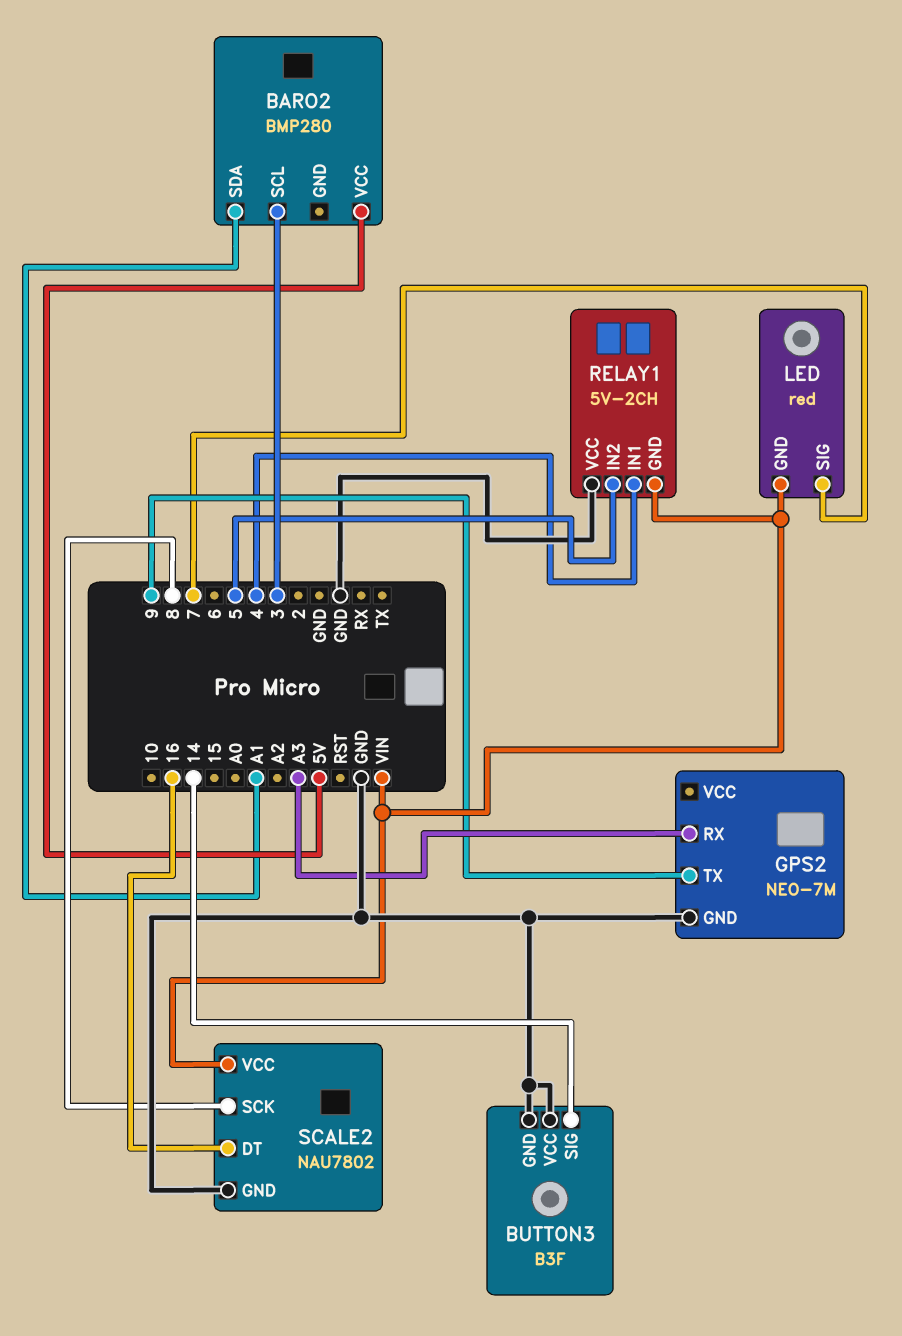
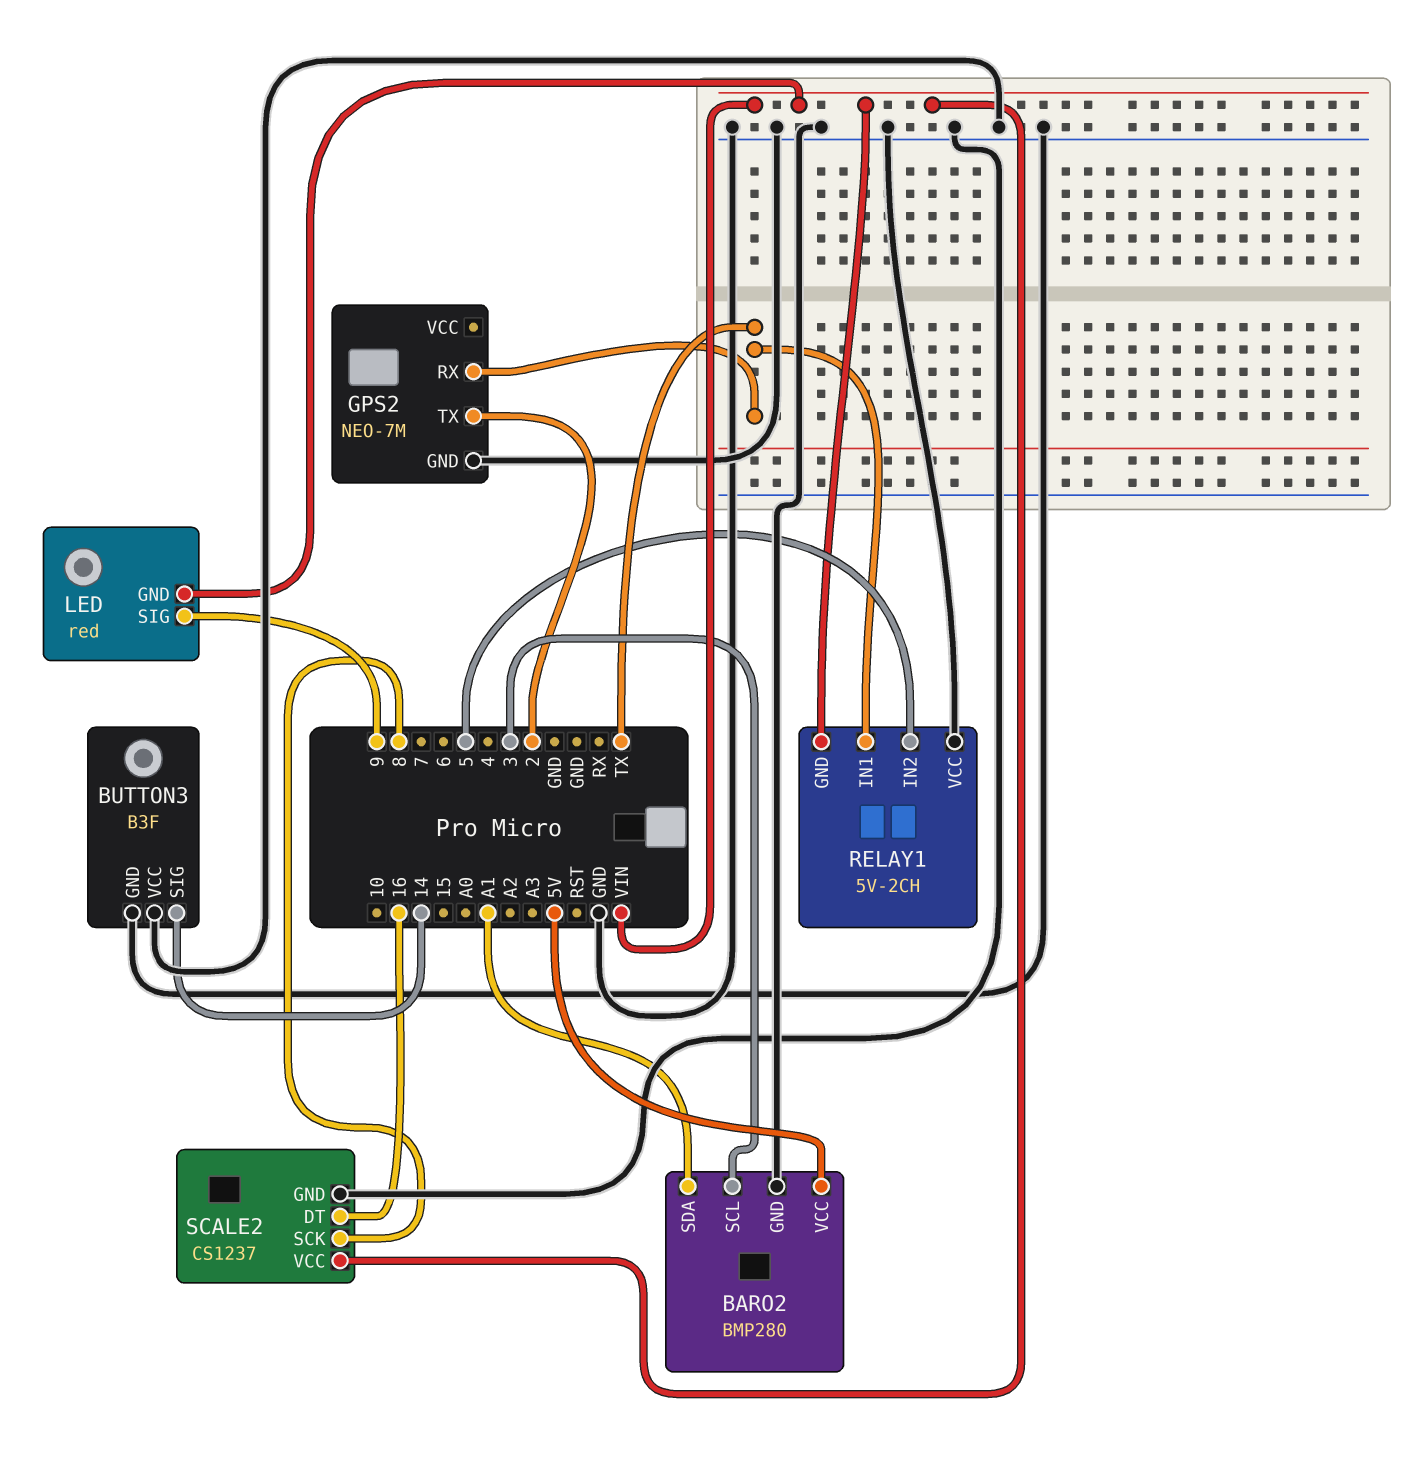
BARO2 pin GND: none -> GND
GPS2 pin RX: A3 -> TX
GPS2 pin TX: 9 -> 2
LED pin SIG: 7 -> 9
RELAY1 pin IN1: 4 -> TX
SCALE2: NAU7802 -> CS1237

